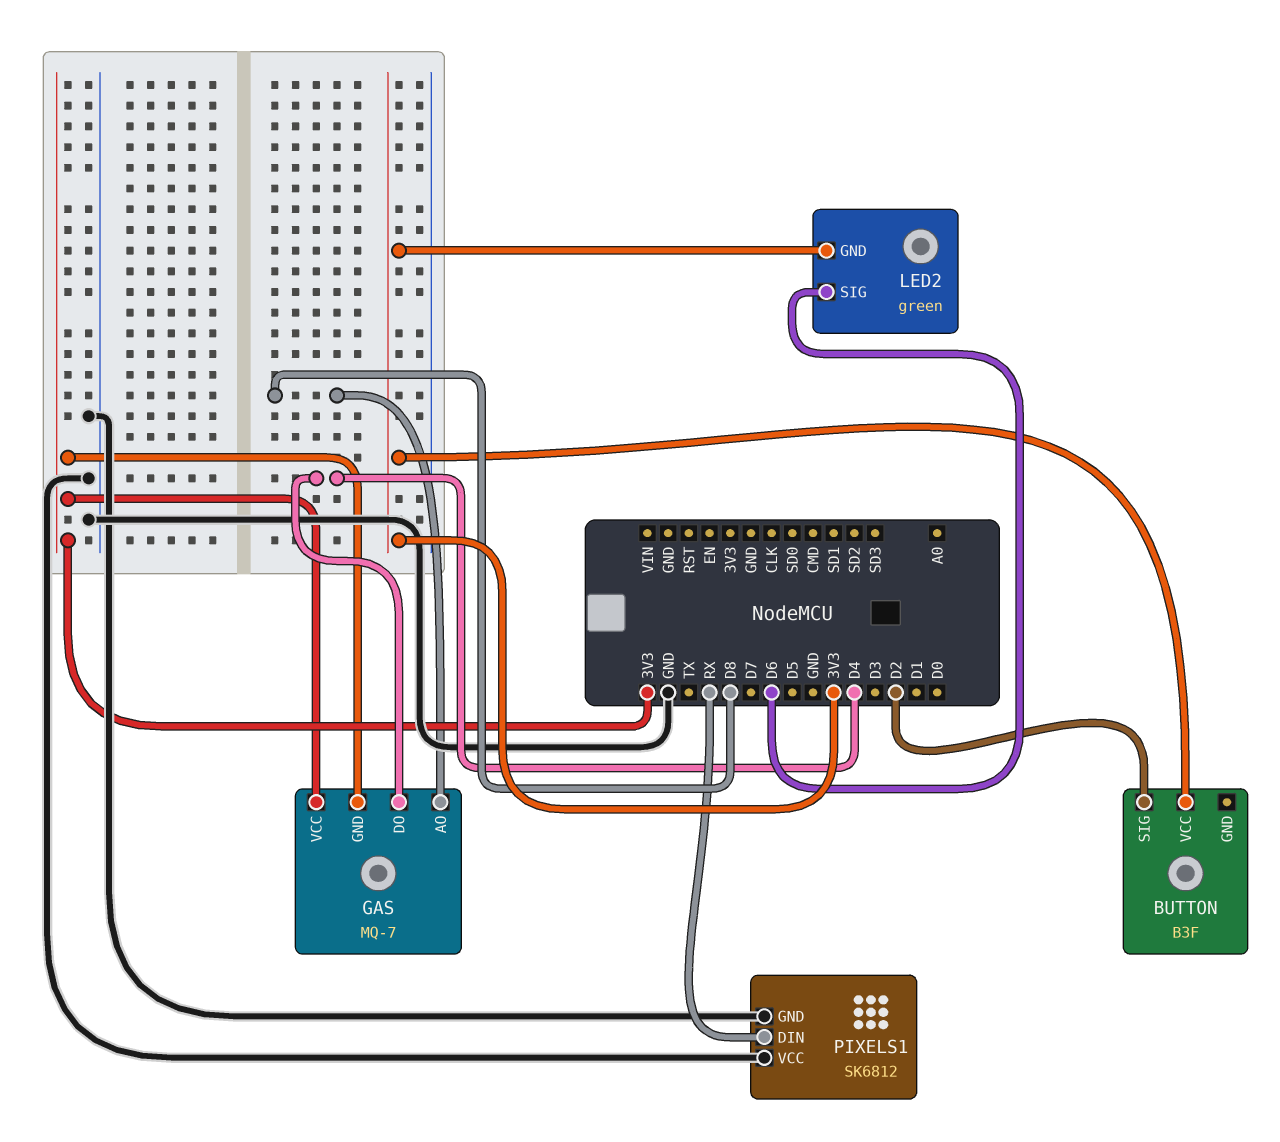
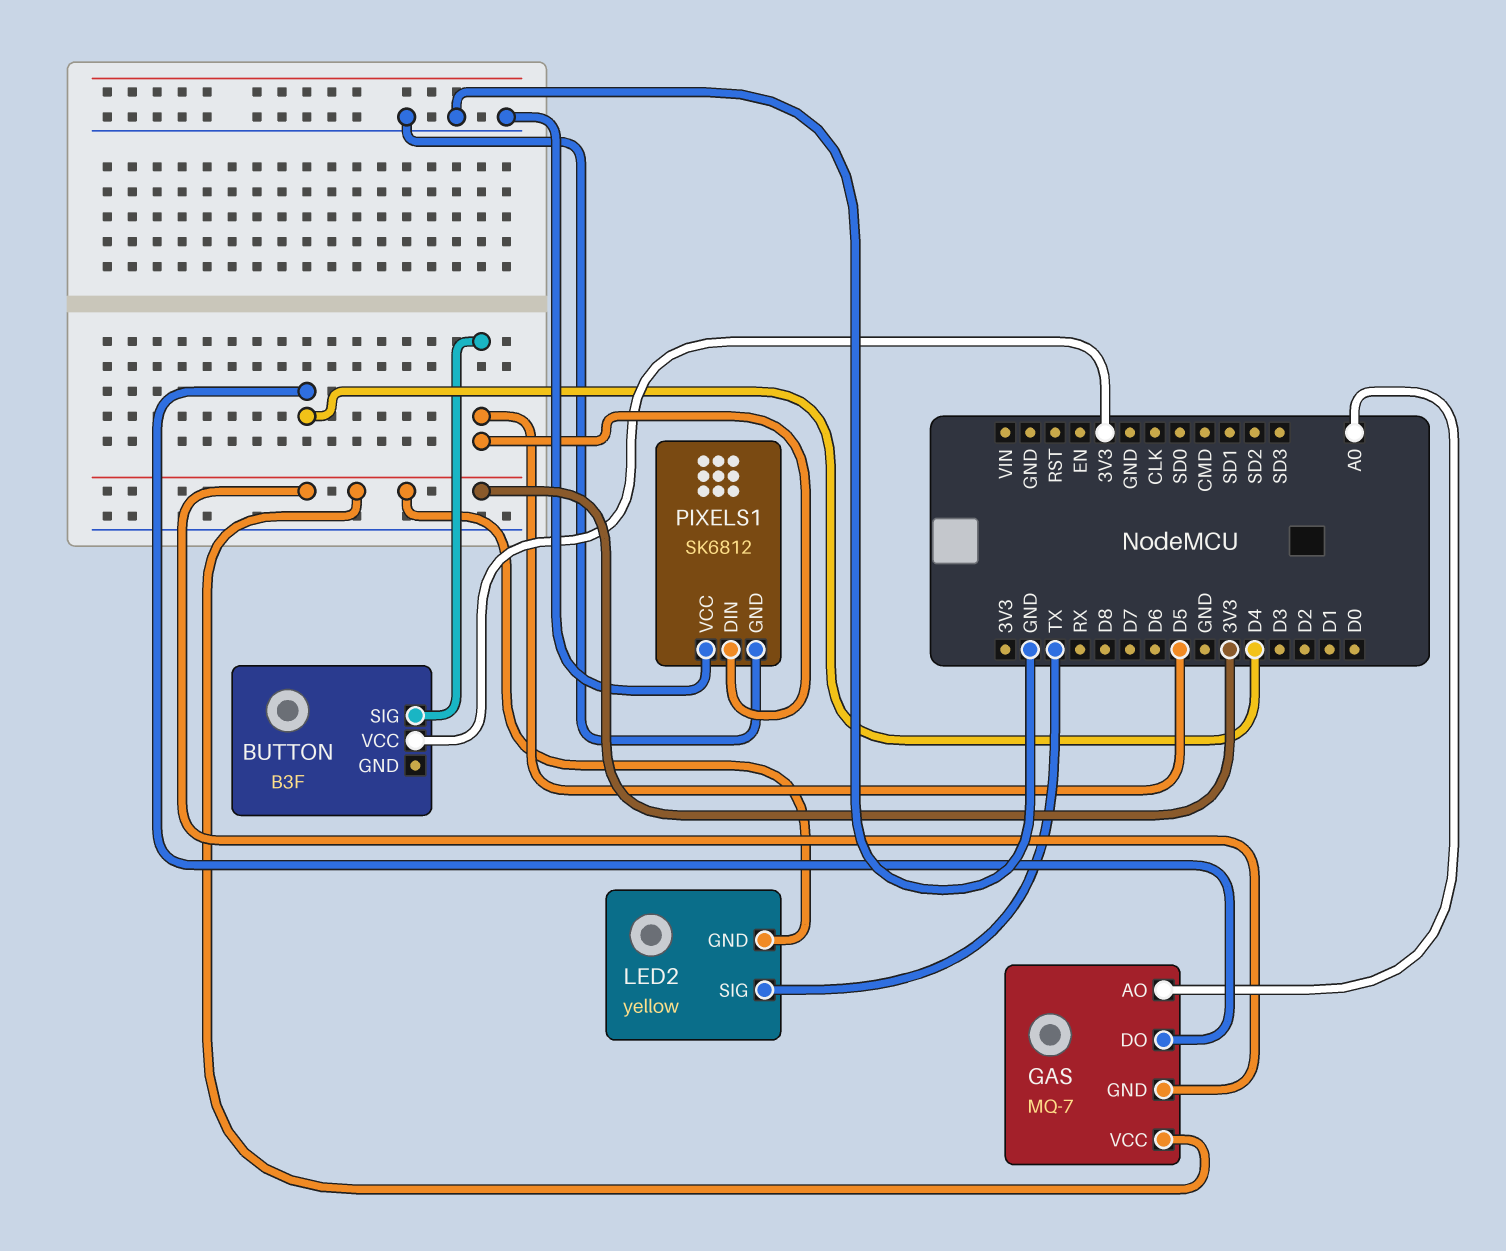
BUTTON pin SIG: D2 -> D5
GAS pin AO: D8 -> A0
LED2: green -> yellow
LED2 pin SIG: D6 -> TX
PIXELS1 pin DIN: RX -> D5

